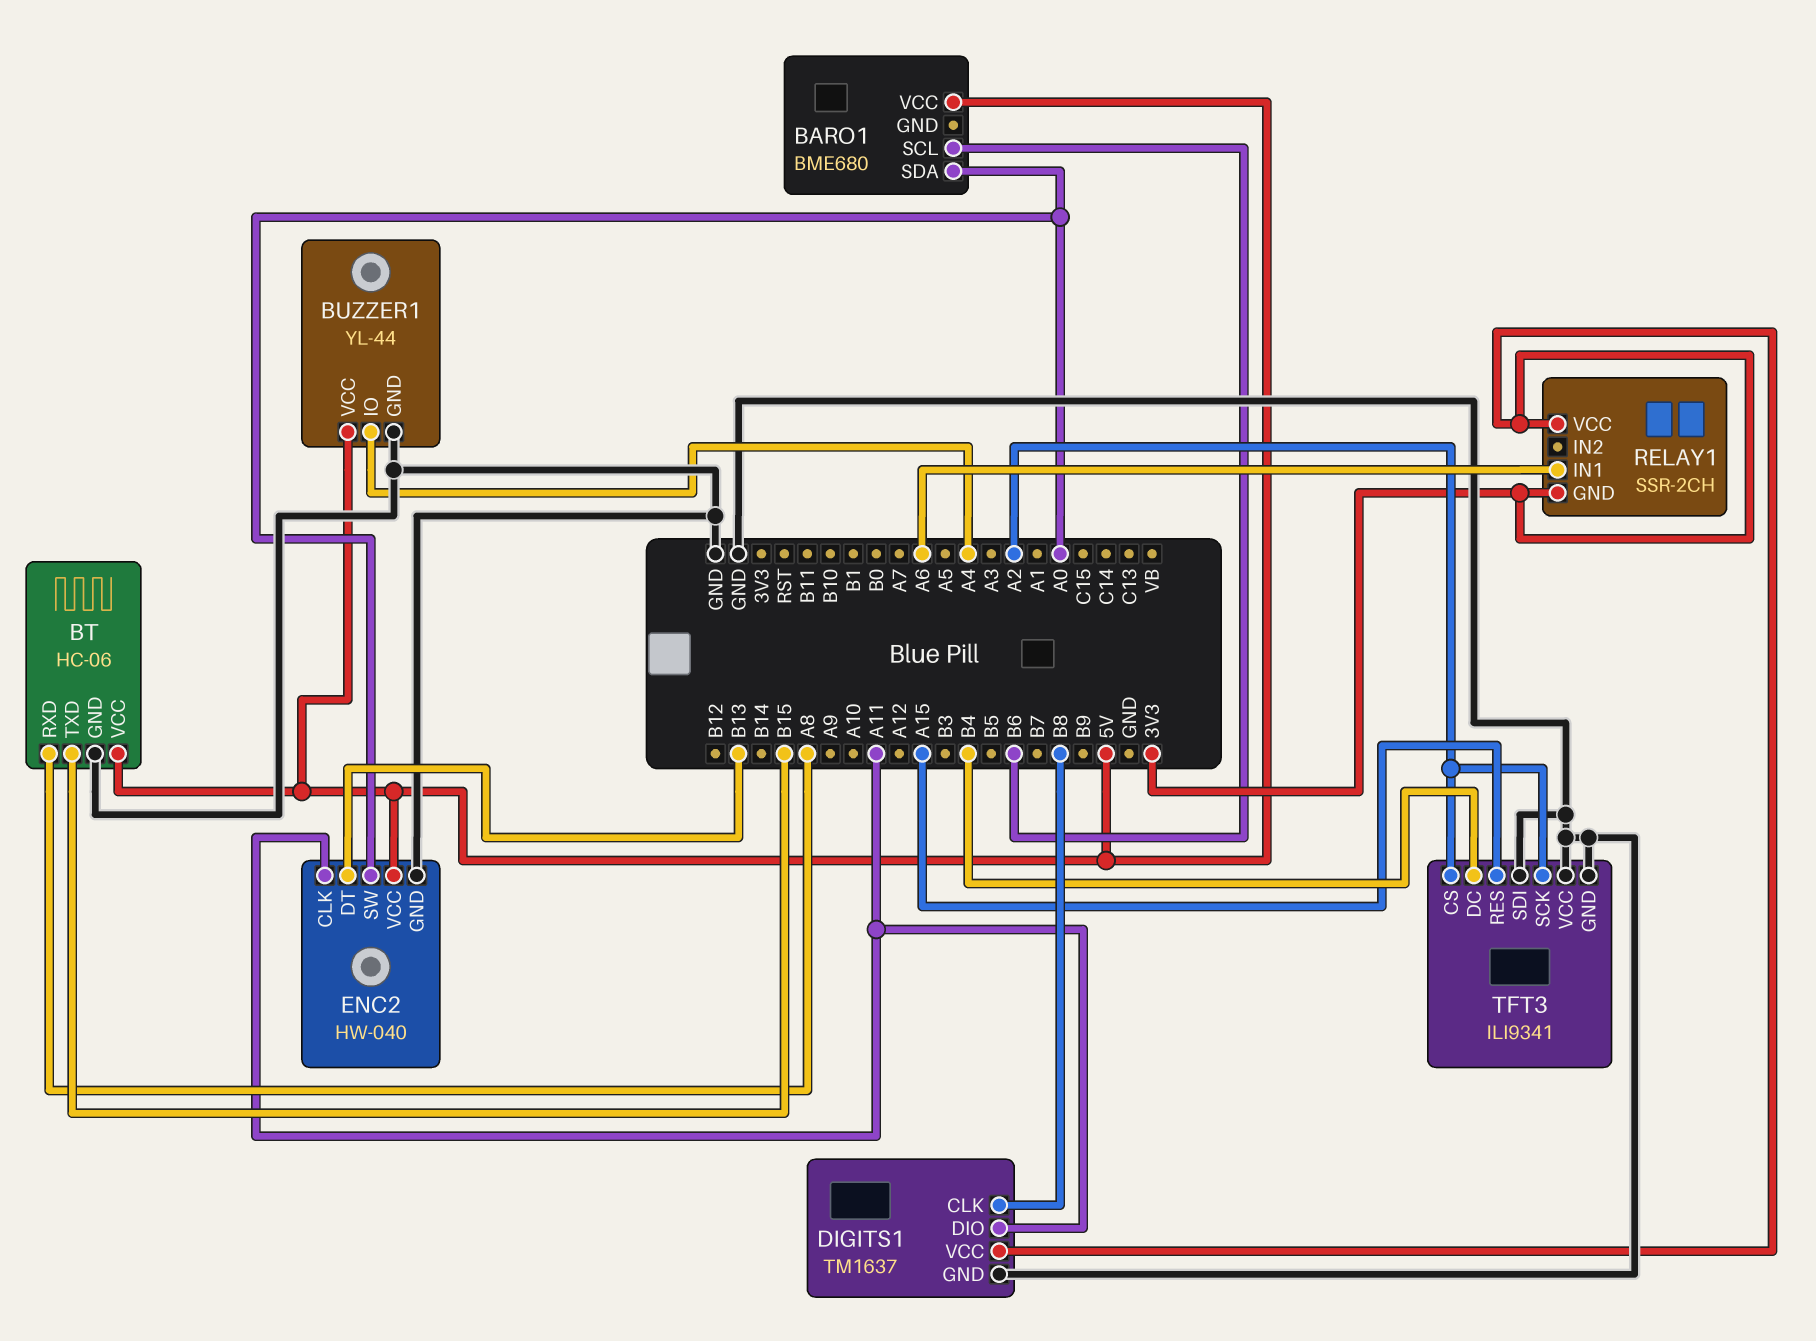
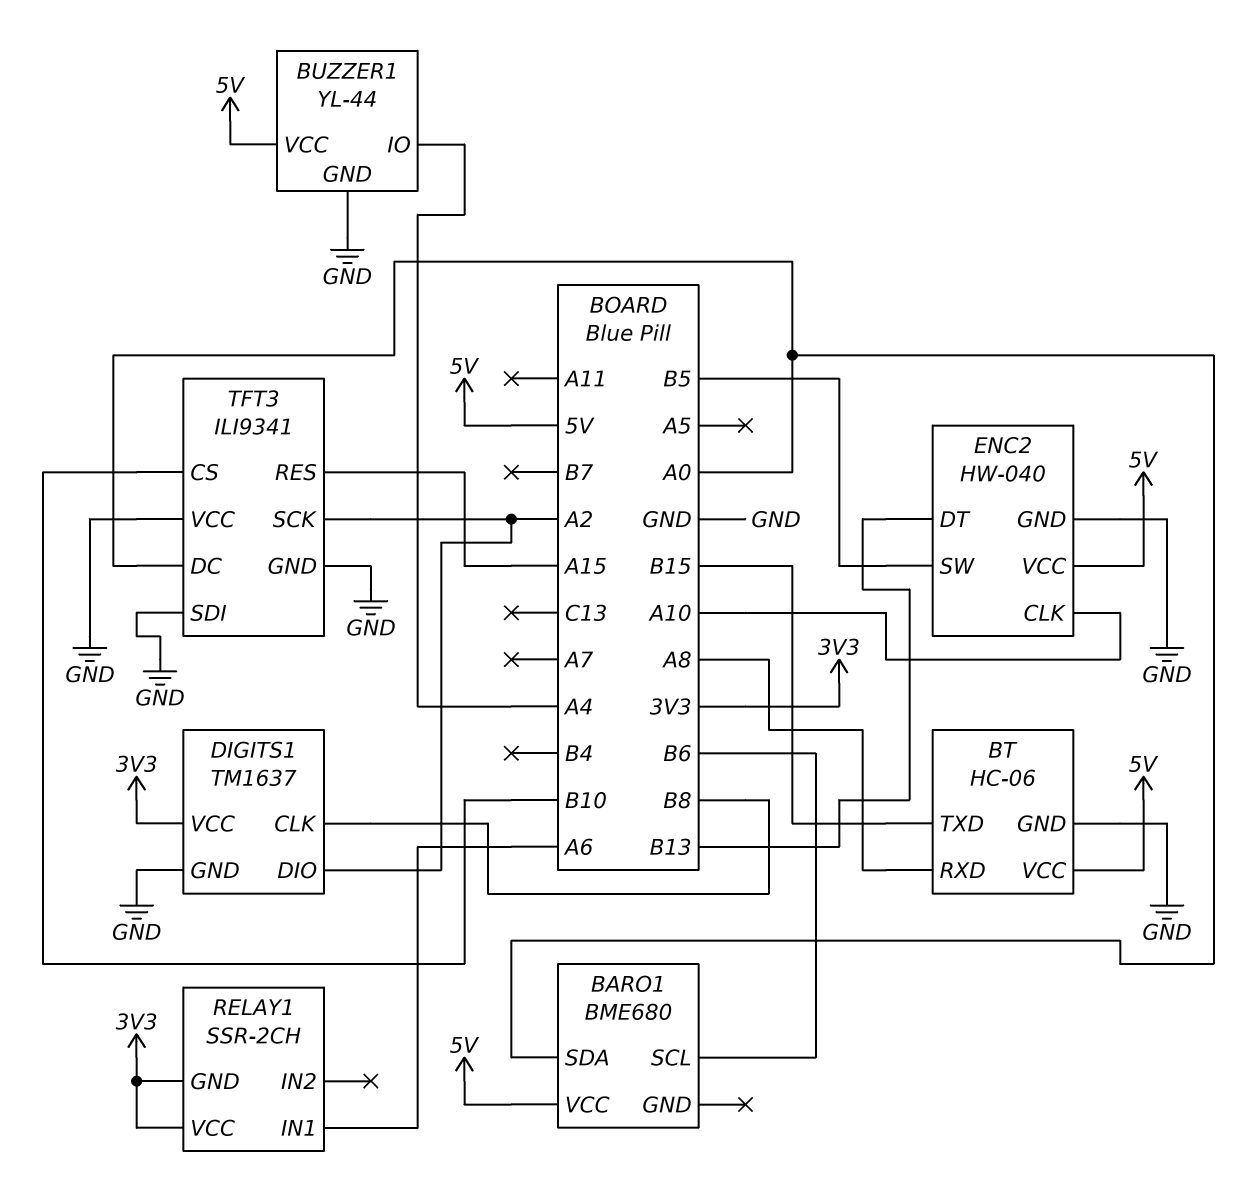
DIGITS1 pin DIO: A11 -> A2
ENC2 pin CLK: A11 -> A10
ENC2 pin SW: A0 -> B5
TFT3 pin CS: A2 -> B10
TFT3 pin DC: B4 -> A0

